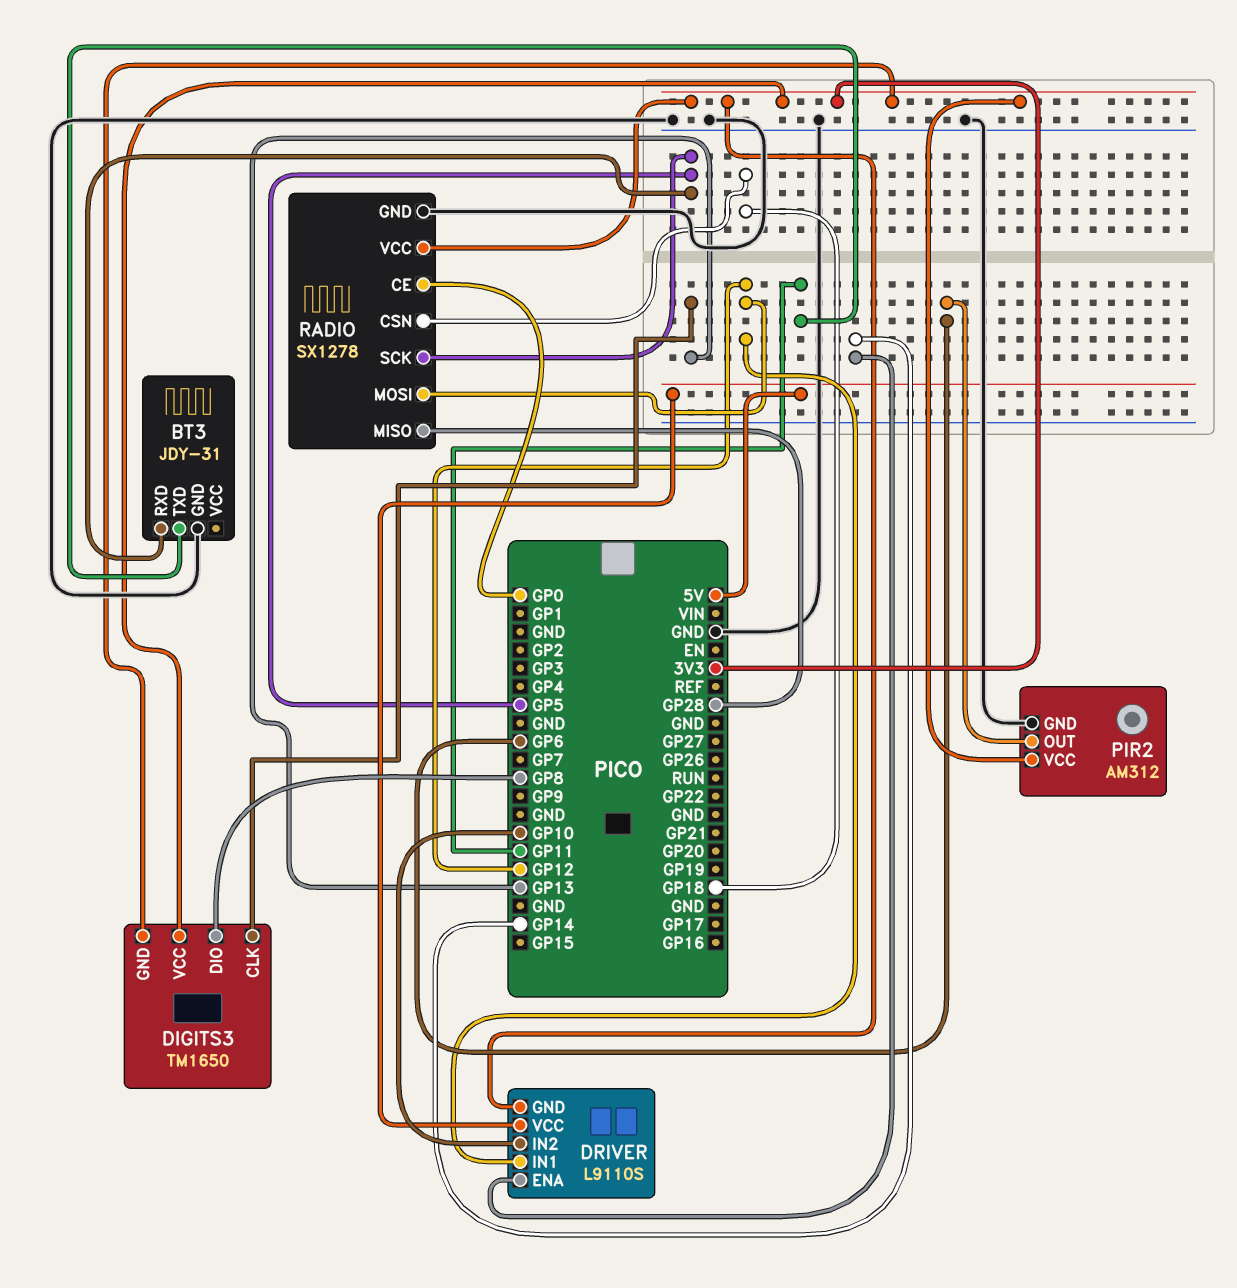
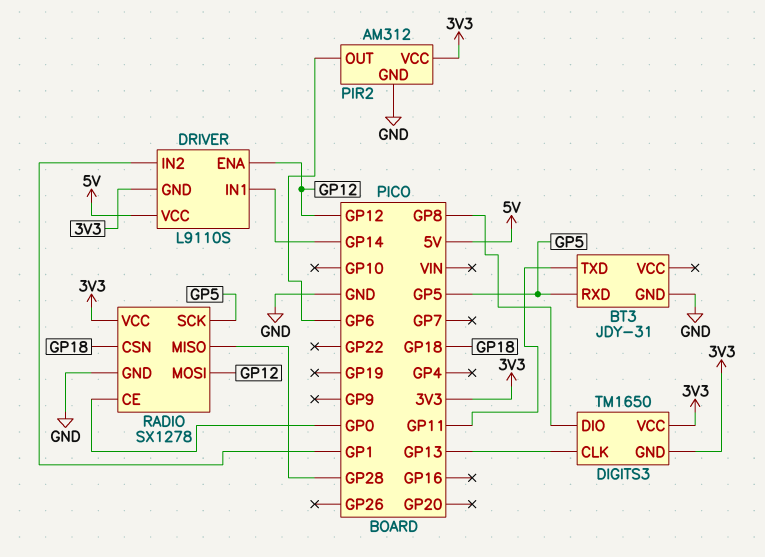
DRIVER pin ENA: GP14 -> GP12
DRIVER pin IN1: GP12 -> GP14
DRIVER pin IN2: GP10 -> GP1

